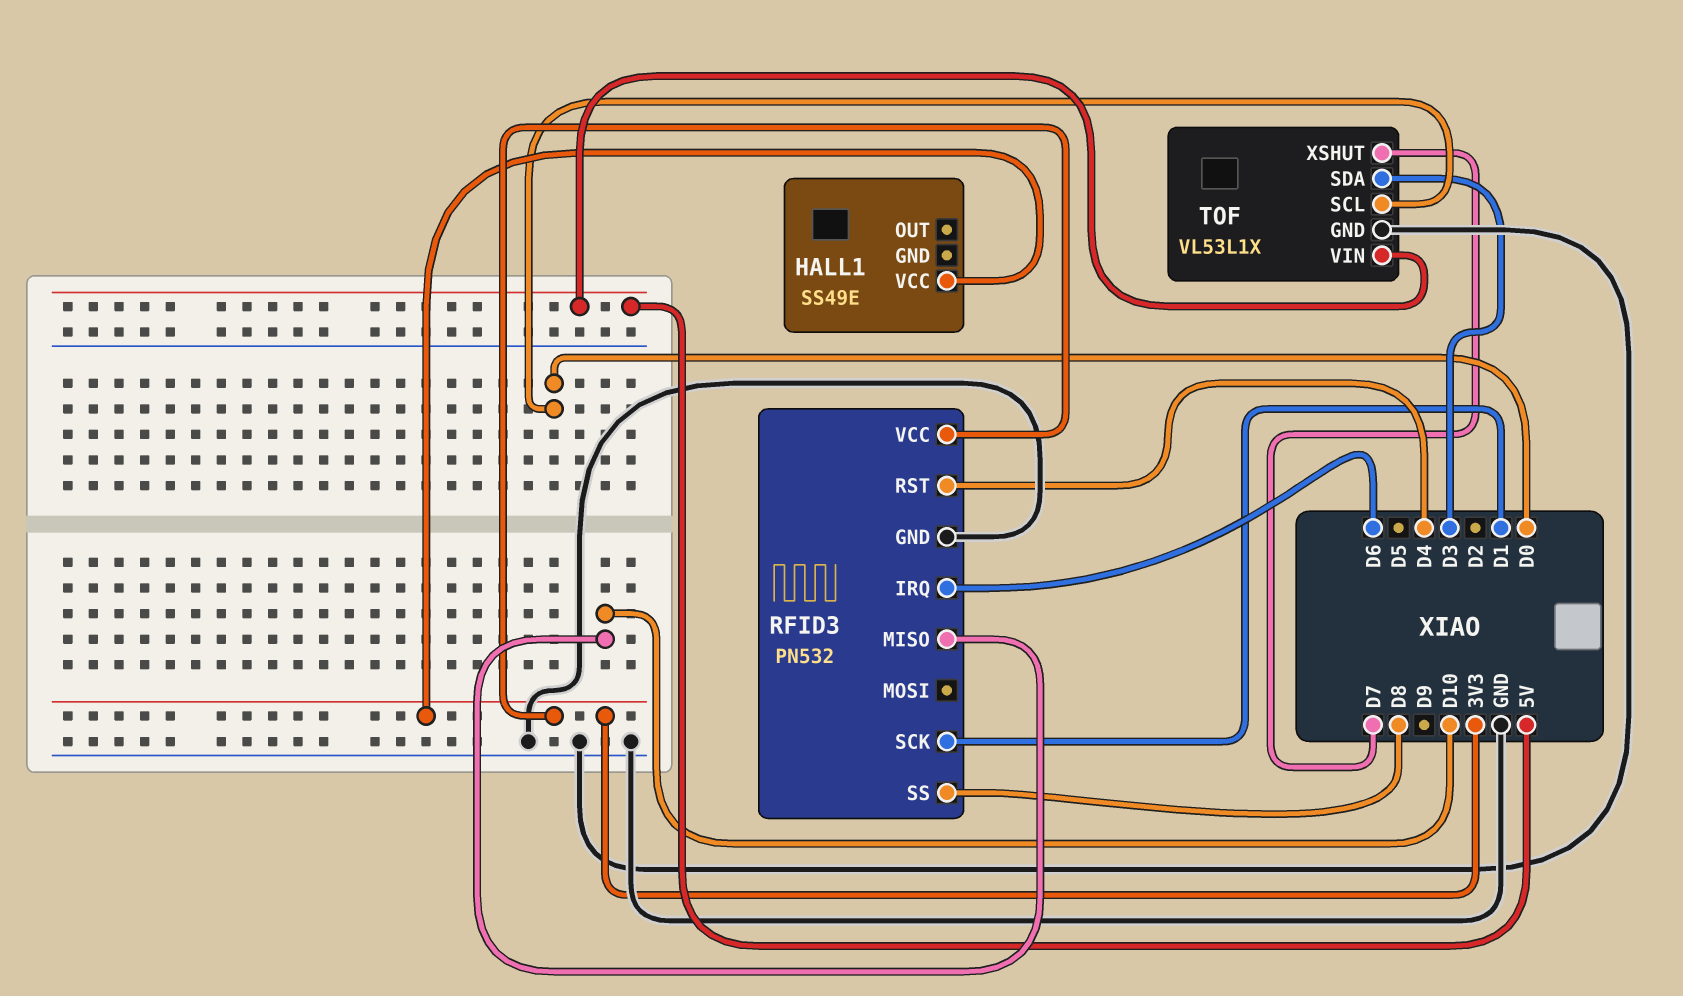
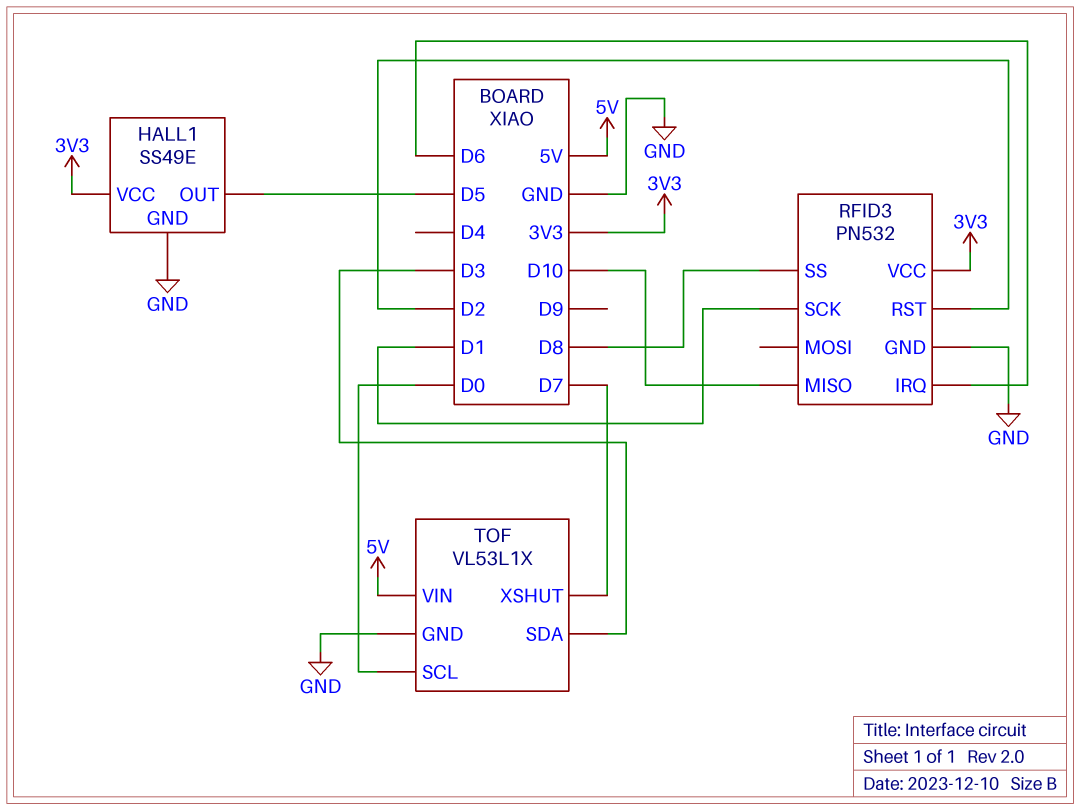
HALL1 pin GND: none -> GND
HALL1 pin OUT: none -> D5
RFID3 pin RST: D4 -> D2

